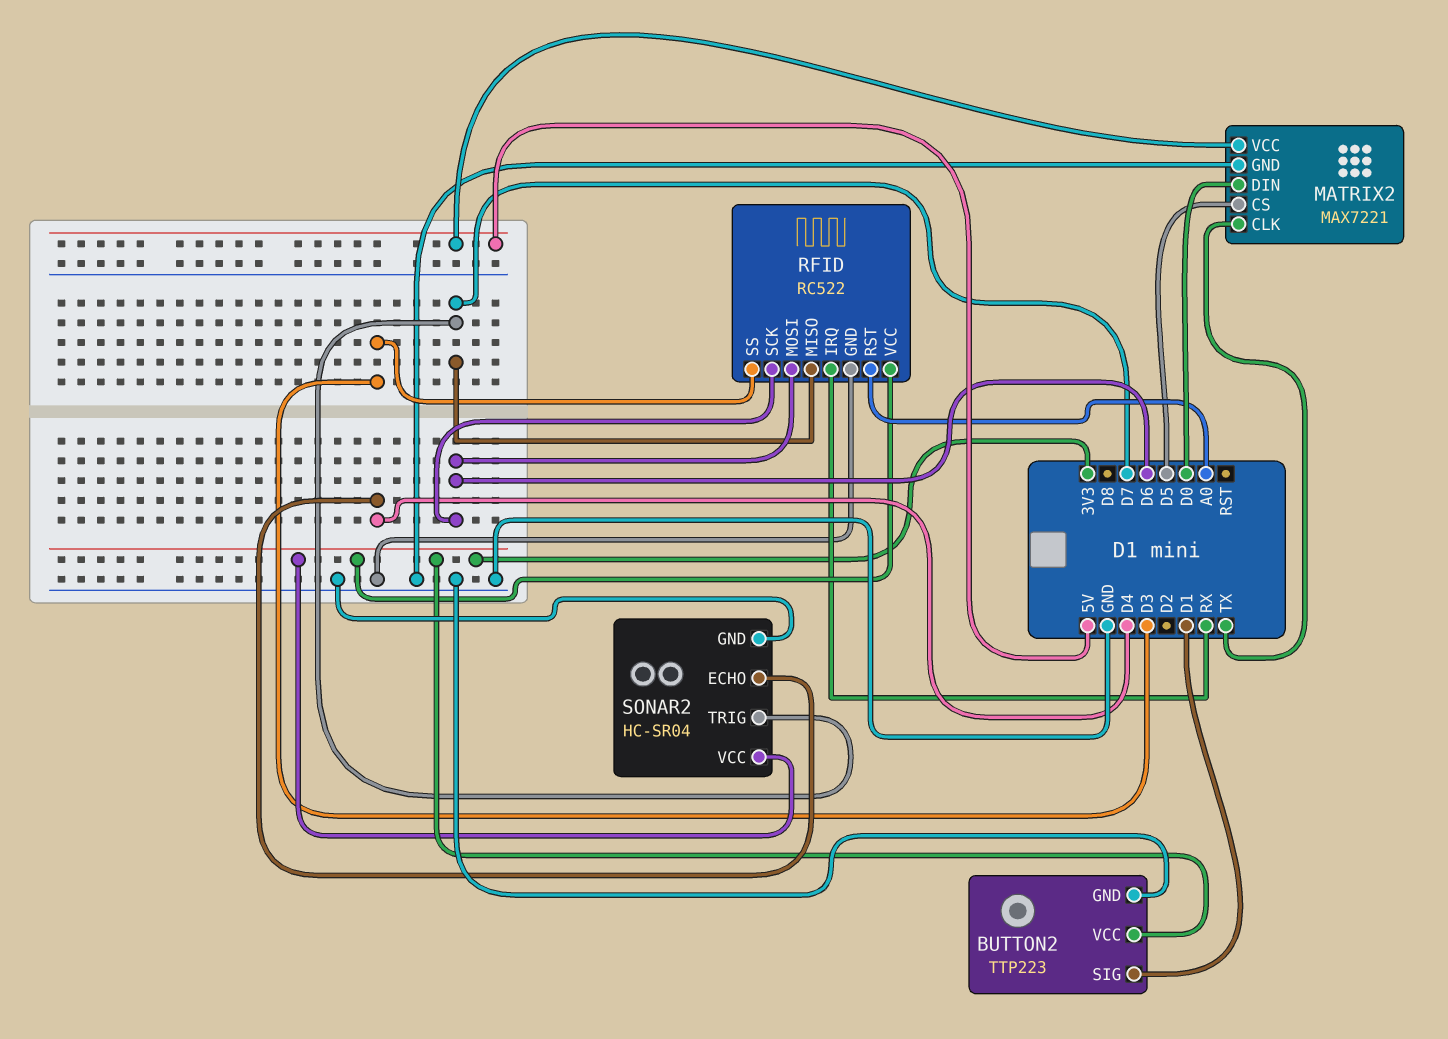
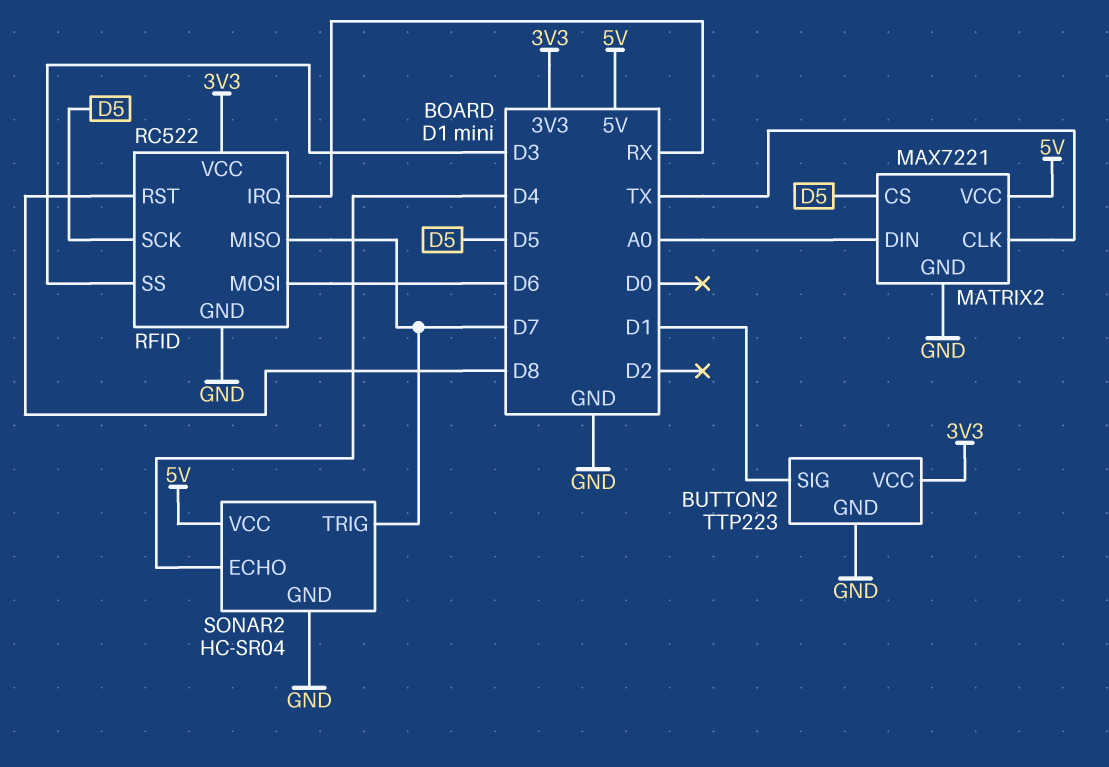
MATRIX2 pin DIN: D0 -> A0
RFID pin RST: A0 -> D8
RFID pin SCK: D6 -> D5
SONAR2 pin VCC: 3V3 -> 5V

